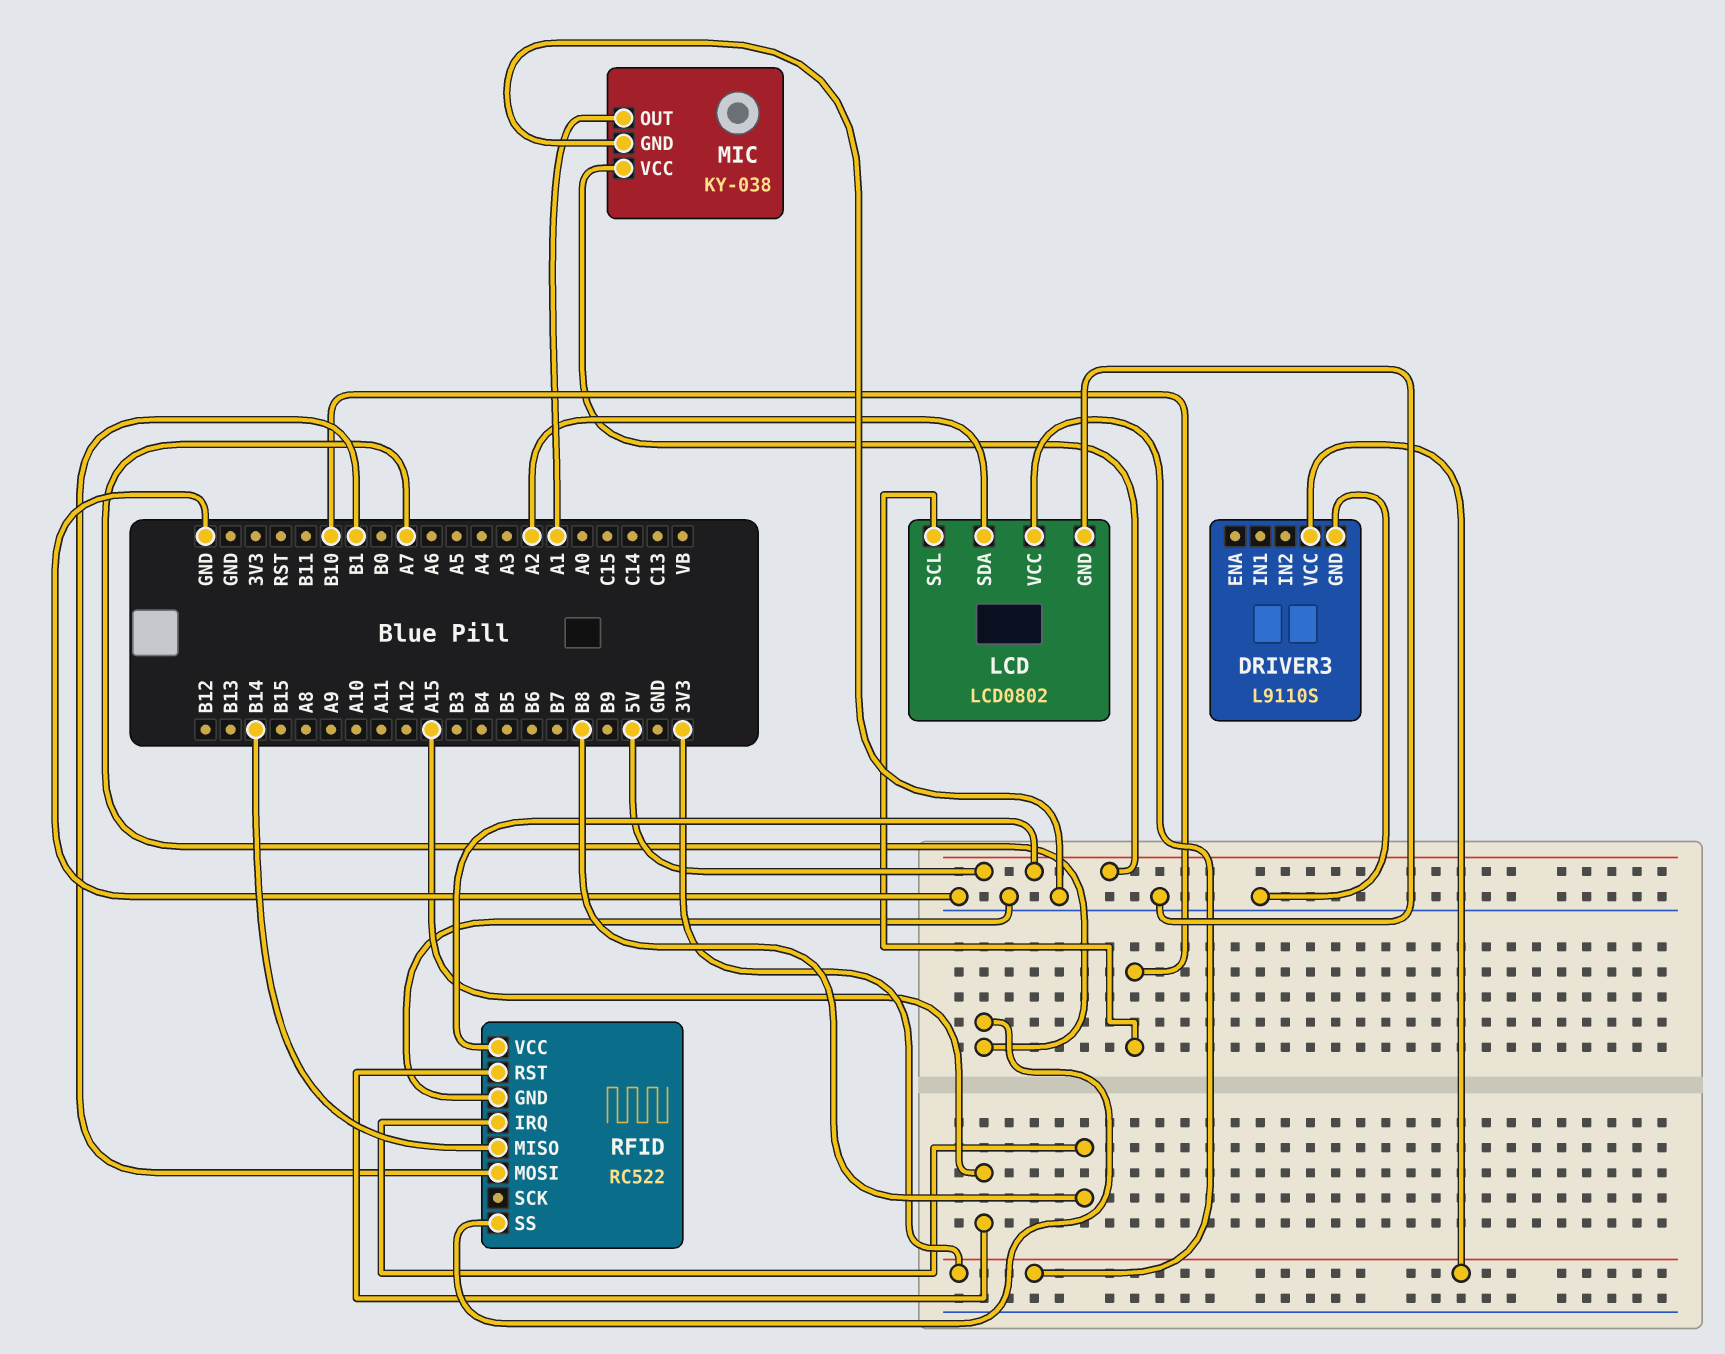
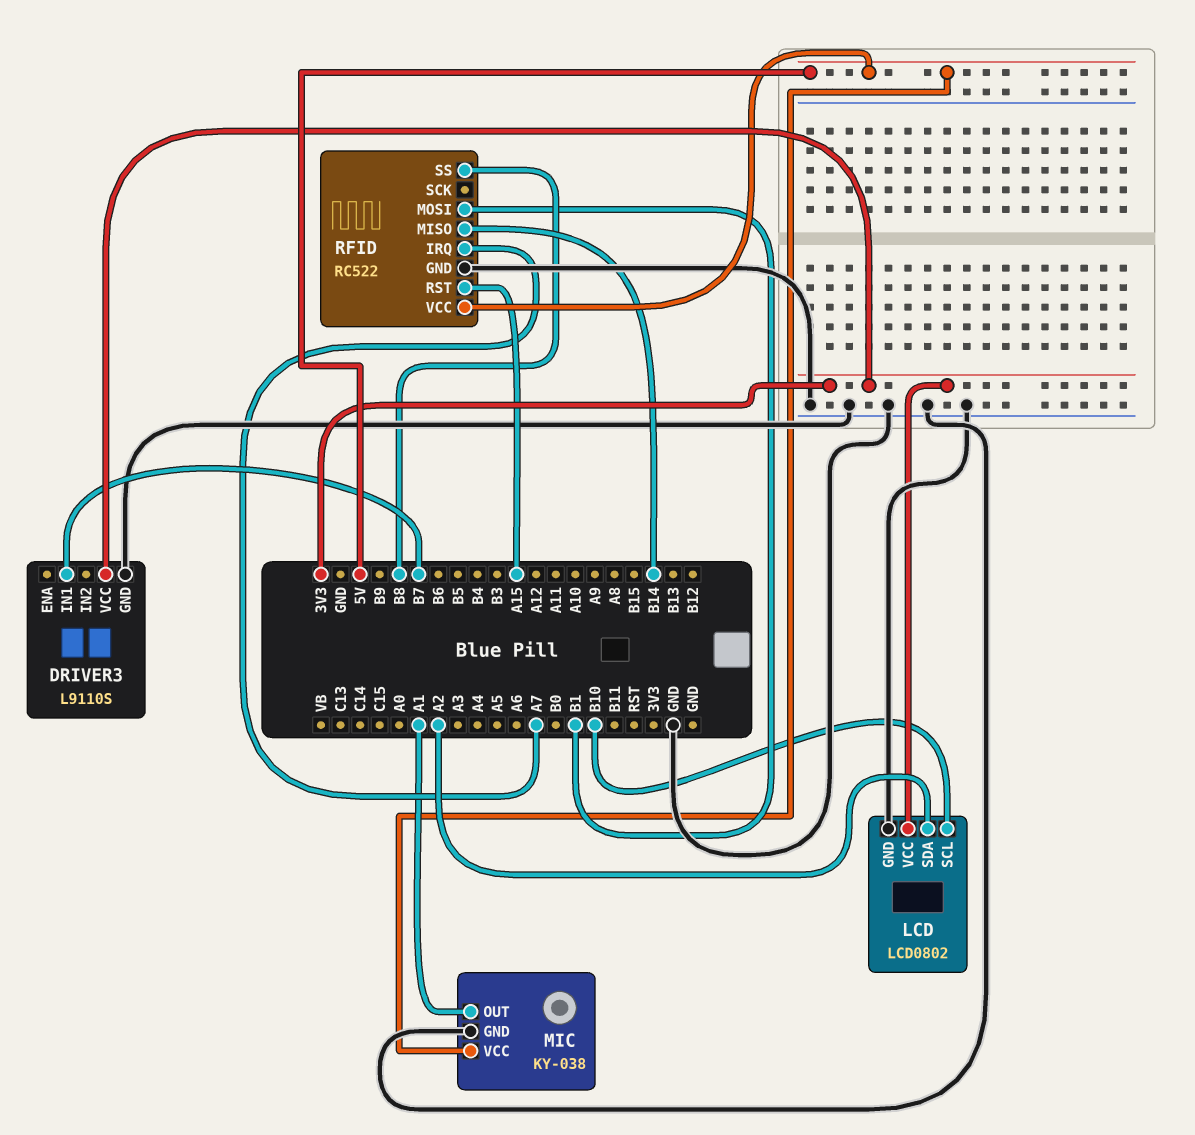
DRIVER3 pin IN1: none -> B7
RFID pin IRQ: B8 -> A7
RFID pin SS: A7 -> B8

